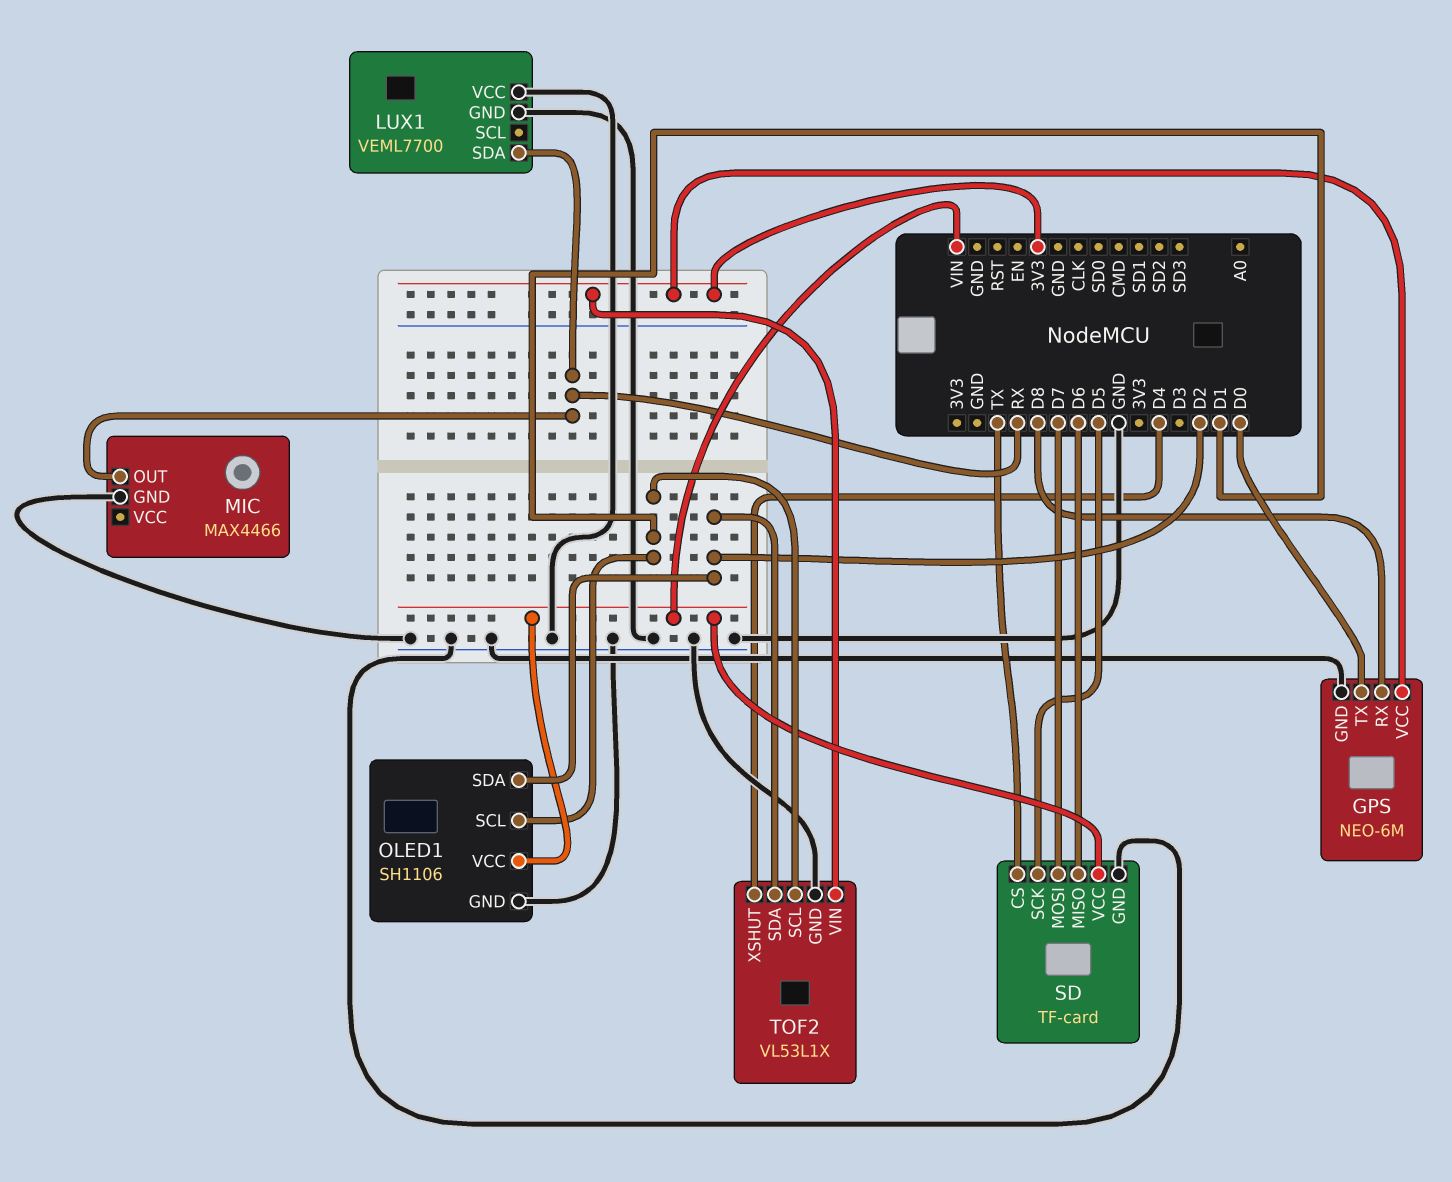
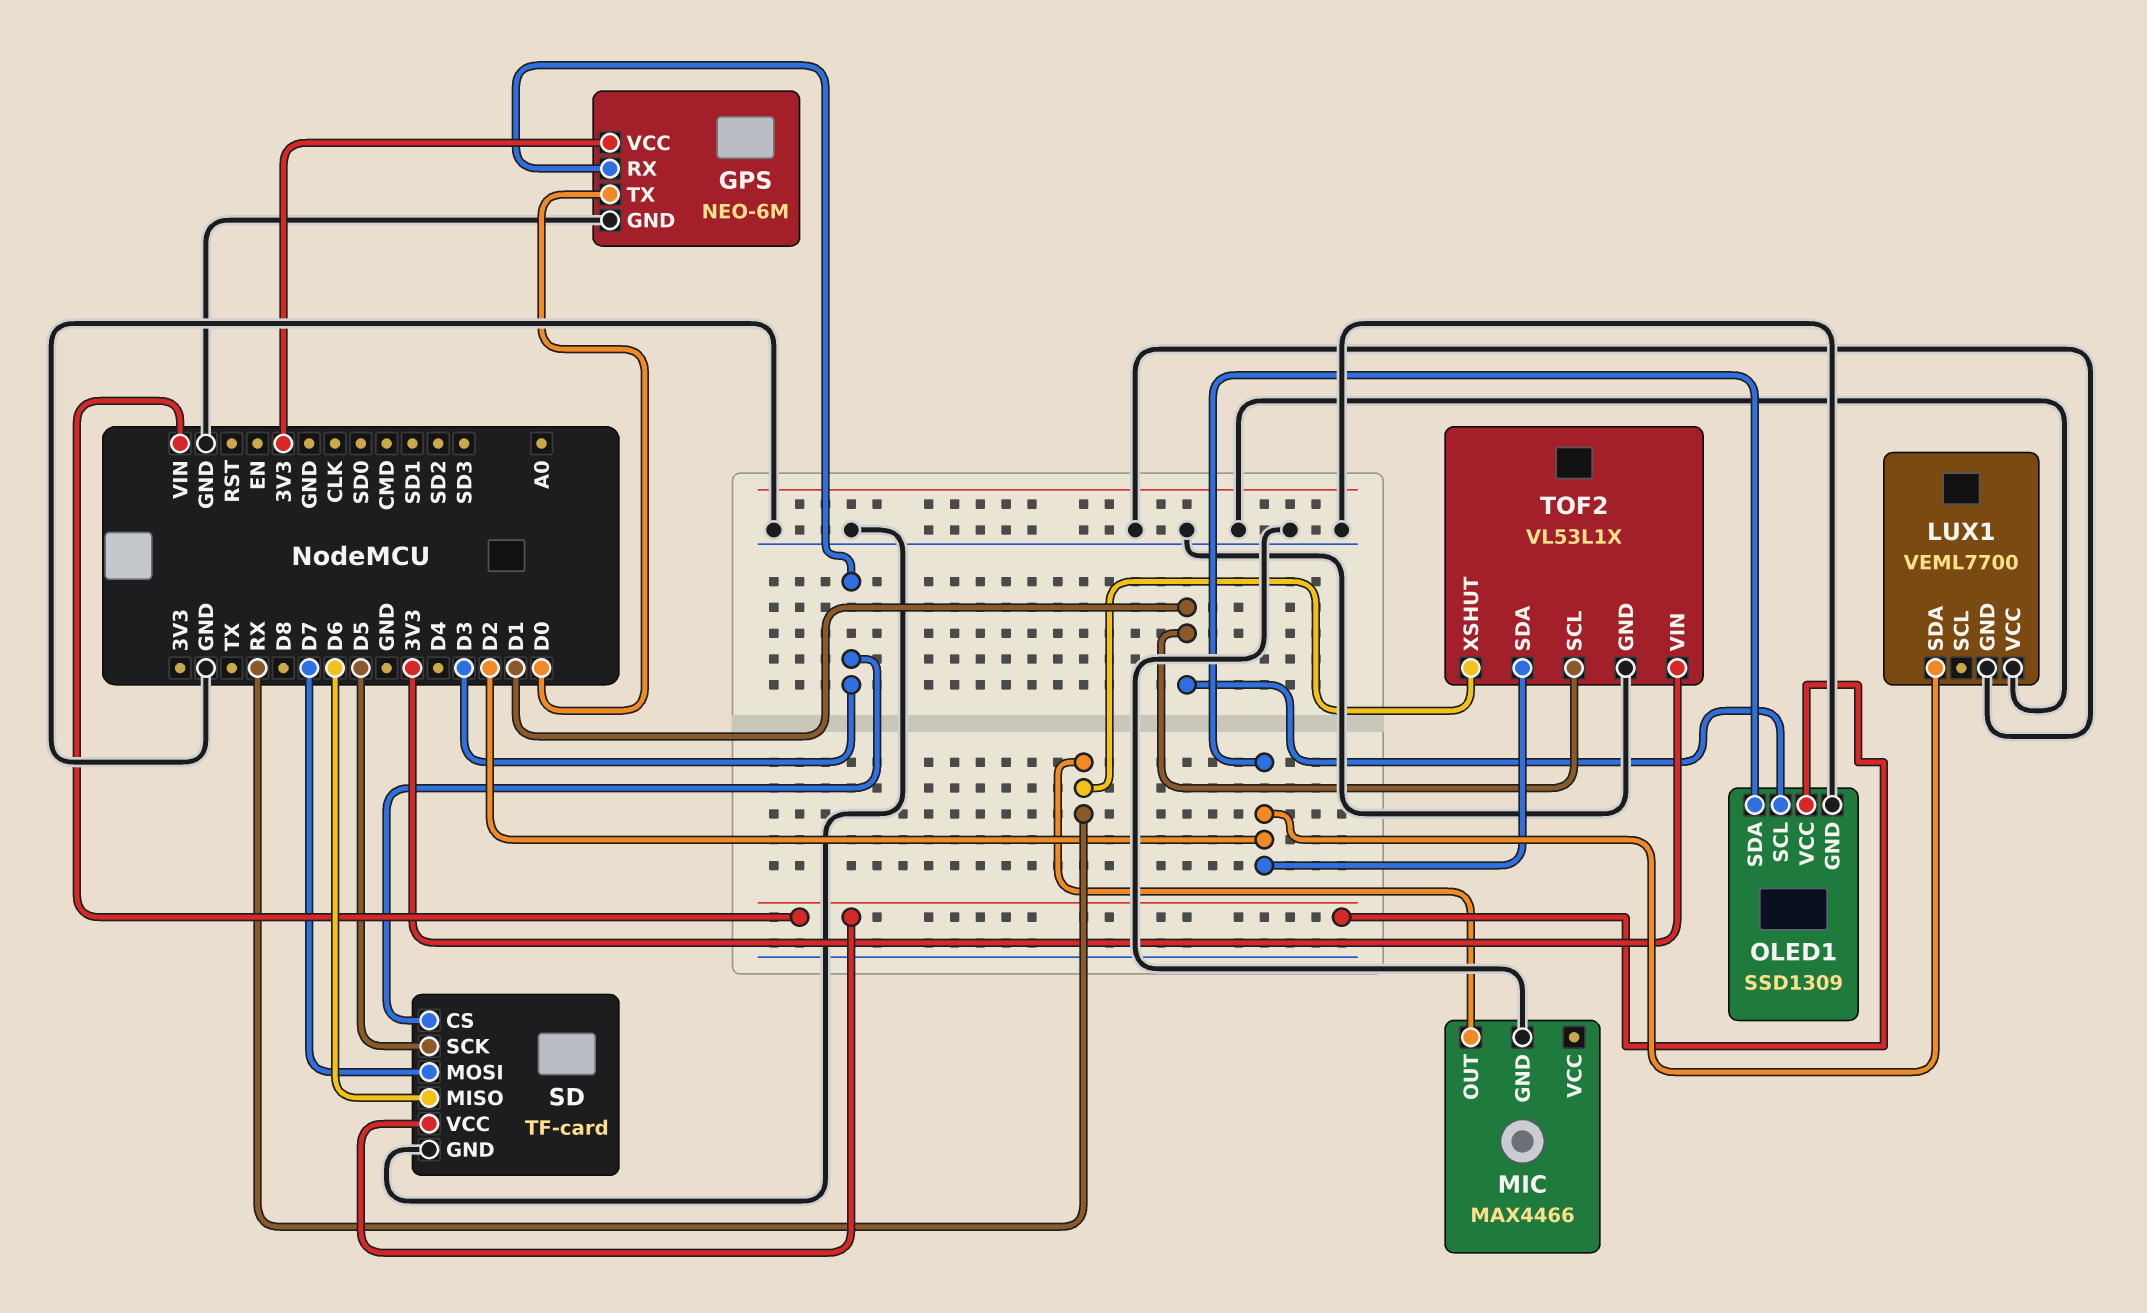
GPS pin RX: D8 -> D3
LUX1 pin SDA: RX -> D2
OLED1: SH1106 -> SSD1309
SD pin CS: TX -> D3
TOF2 pin XSHUT: D4 -> RX

